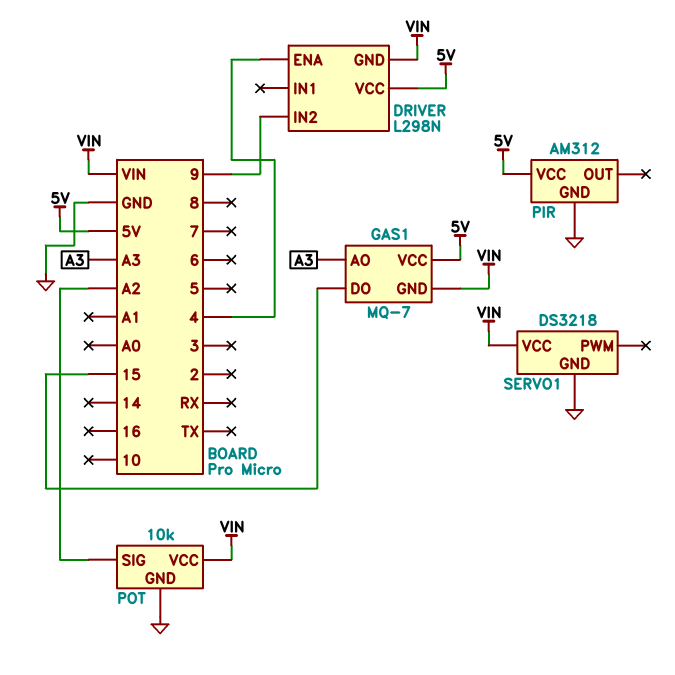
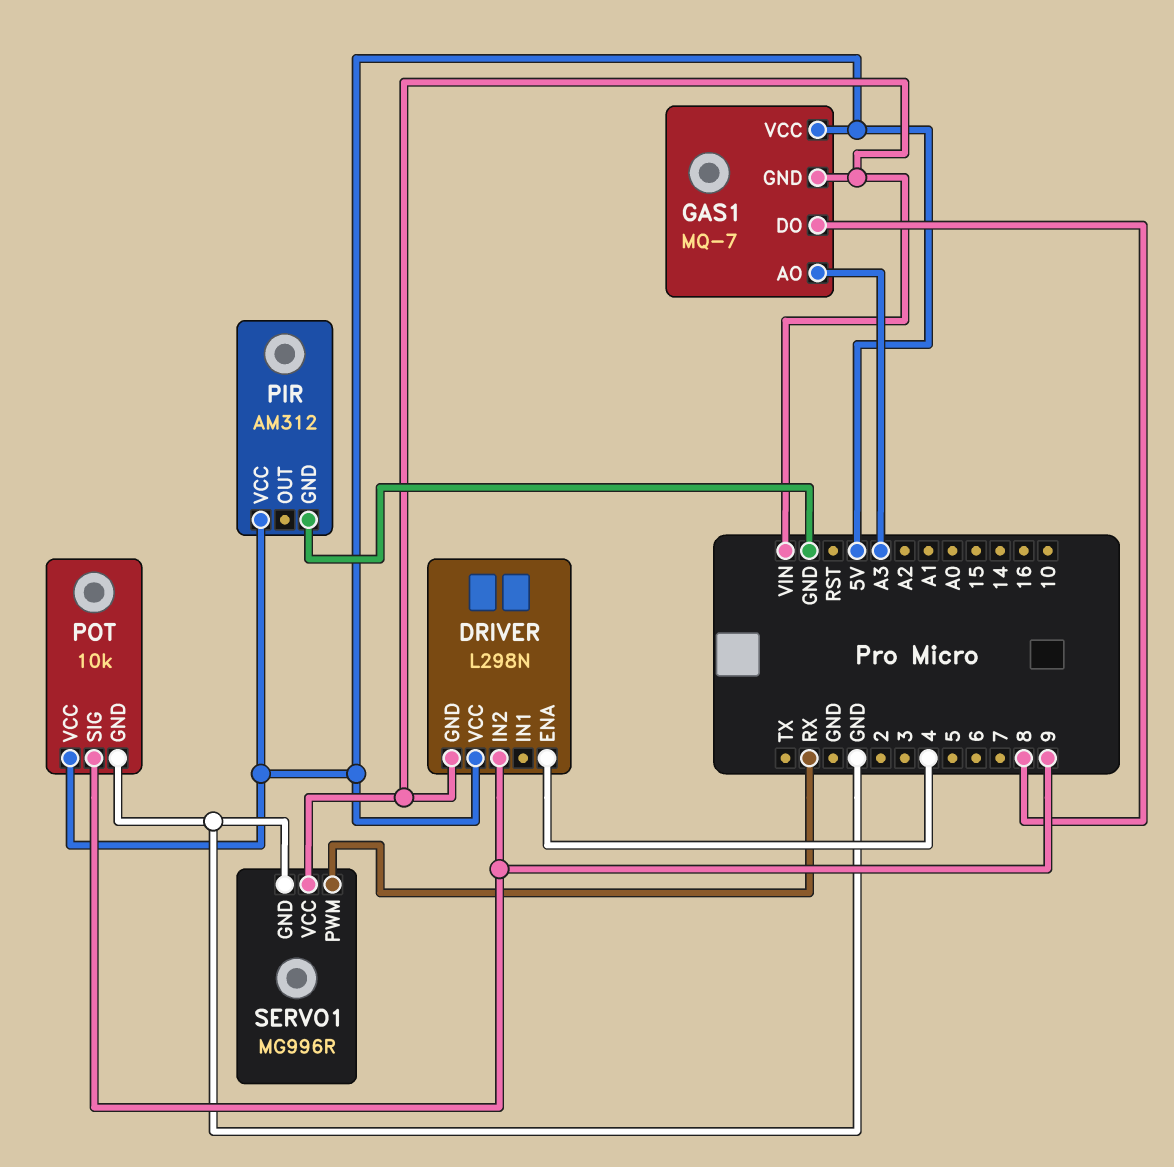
GAS1 pin DO: 15 -> 8
POT pin SIG: A2 -> 9
POT pin VCC: VIN -> 5V
SERVO1: DS3218 -> MG996R
SERVO1 pin PWM: none -> RX

